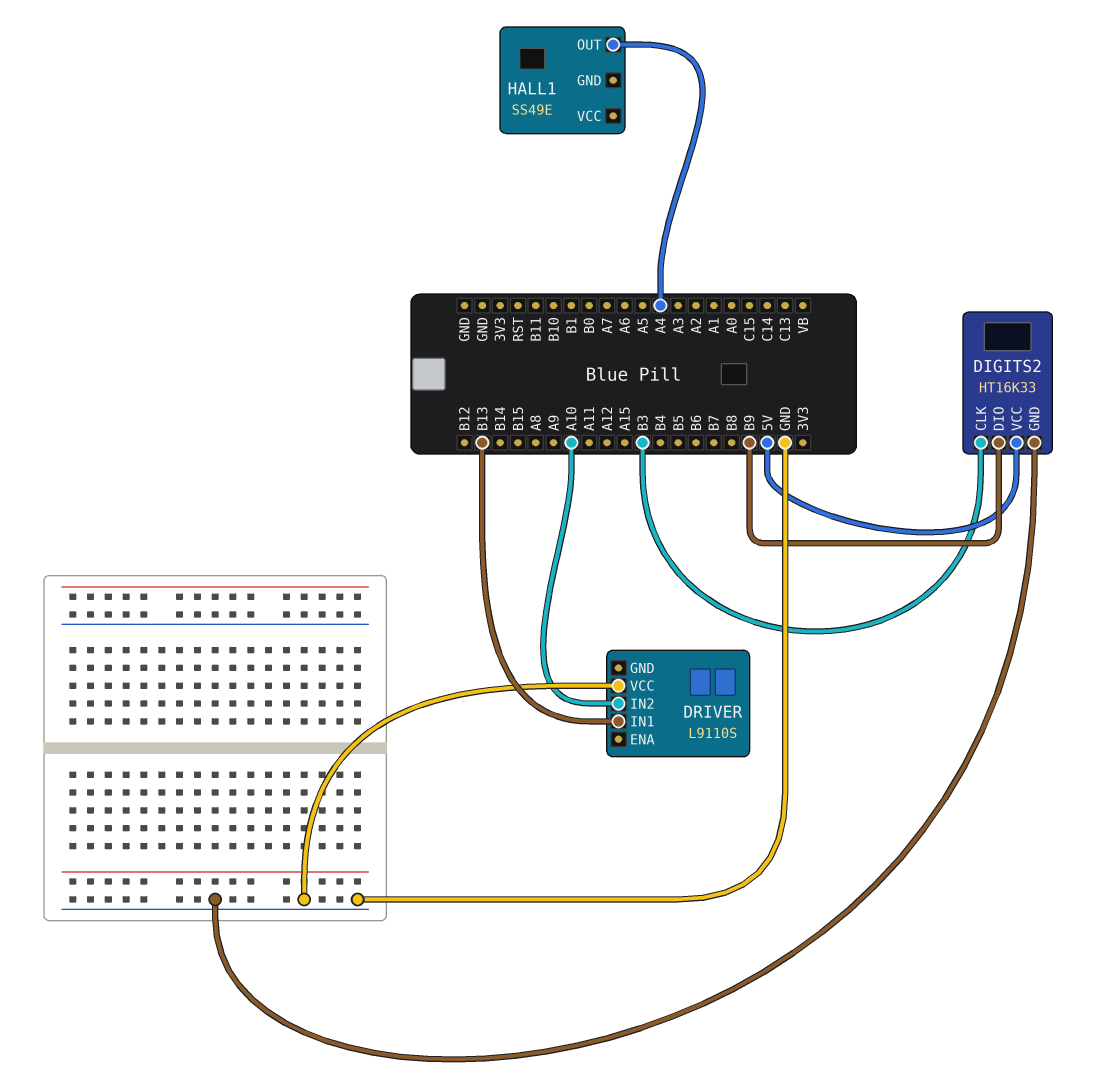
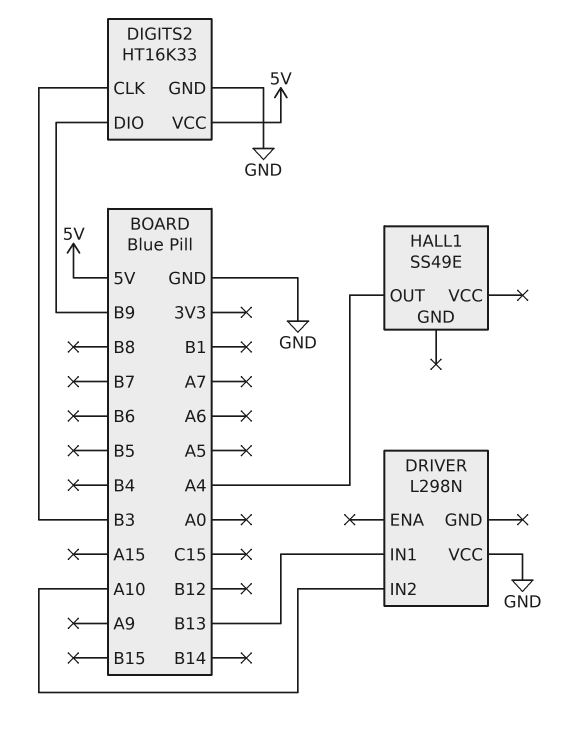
DRIVER: L9110S -> L298N

